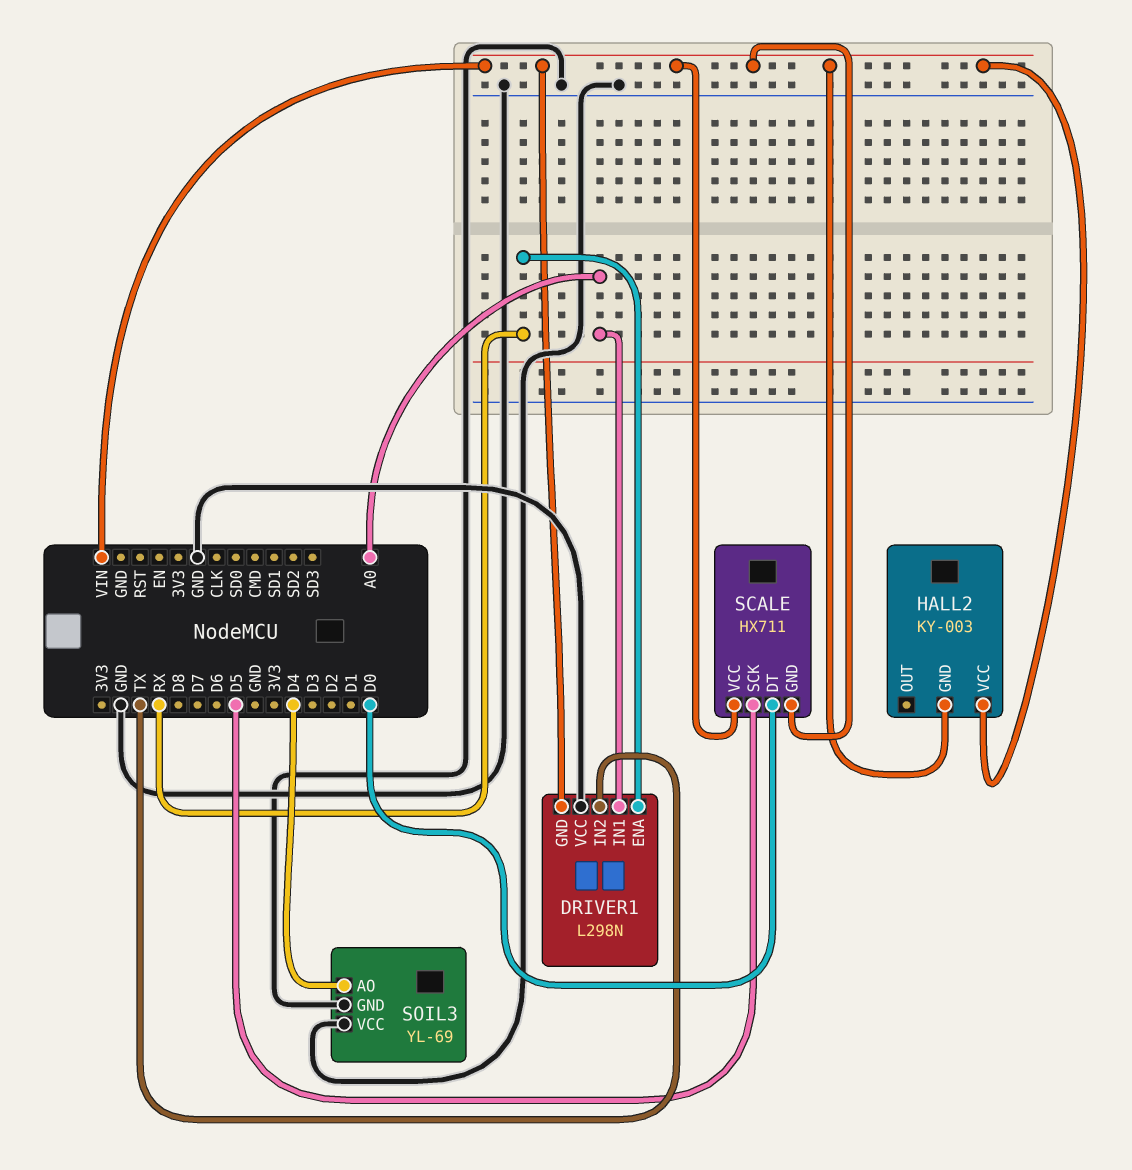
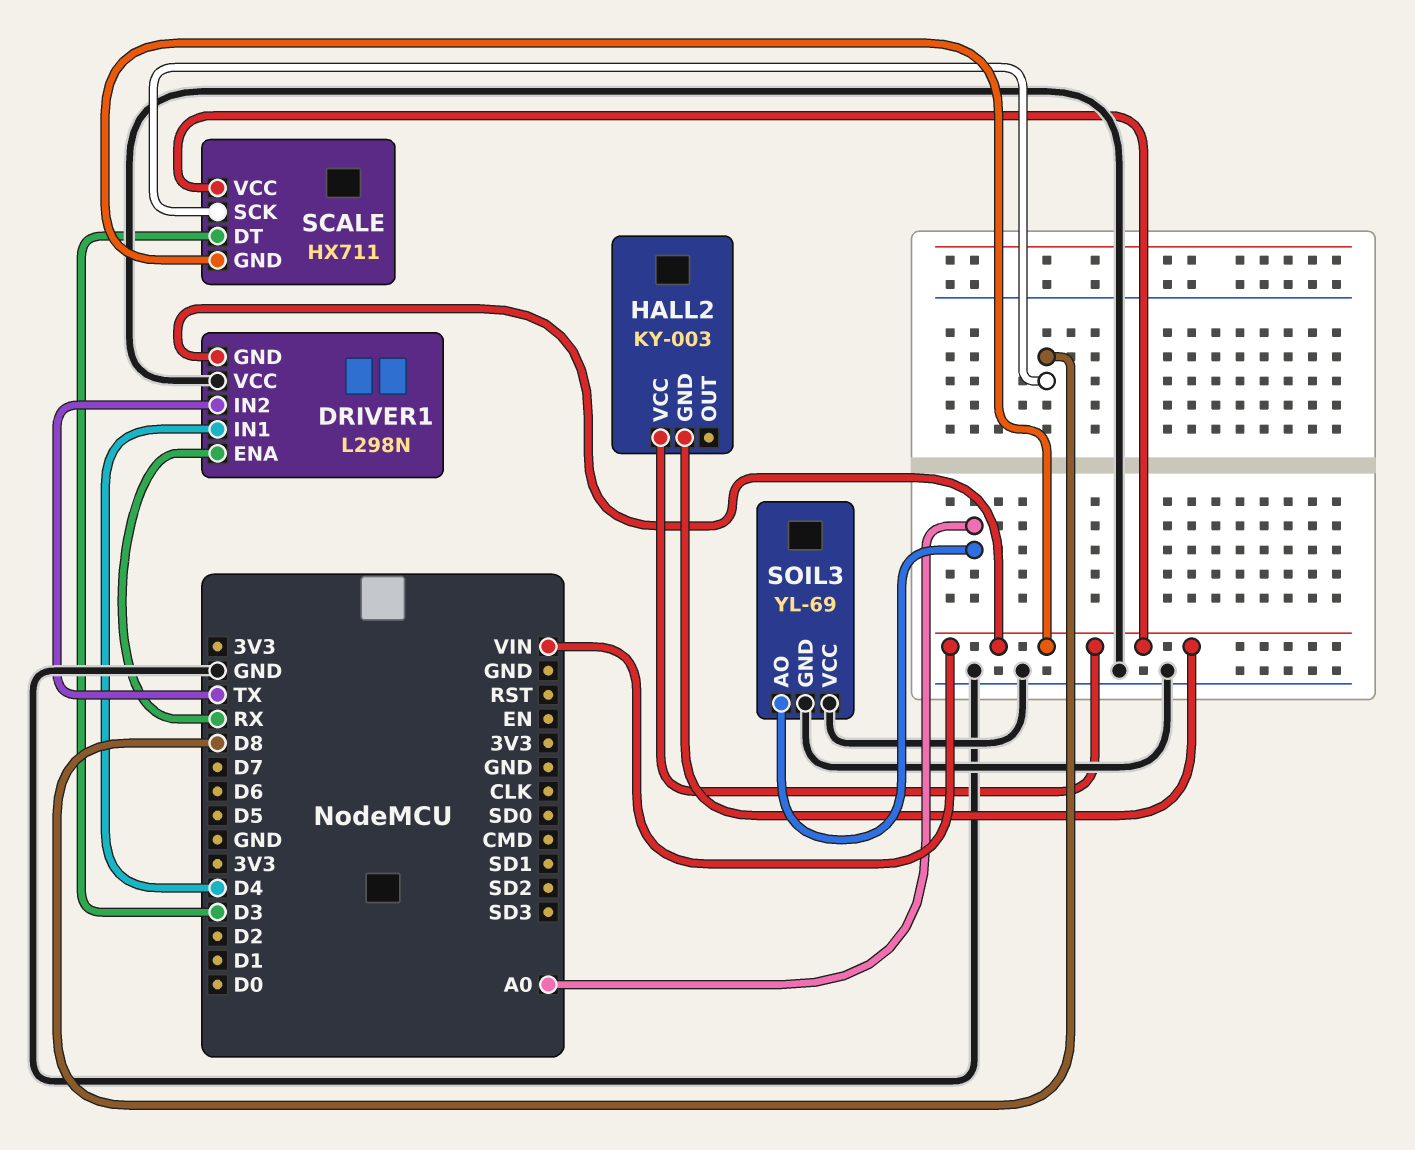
DRIVER1 pin IN1: A0 -> D4
SCALE pin DT: D0 -> D3
SCALE pin SCK: D5 -> D8
SOIL3 pin AO: D4 -> A0

